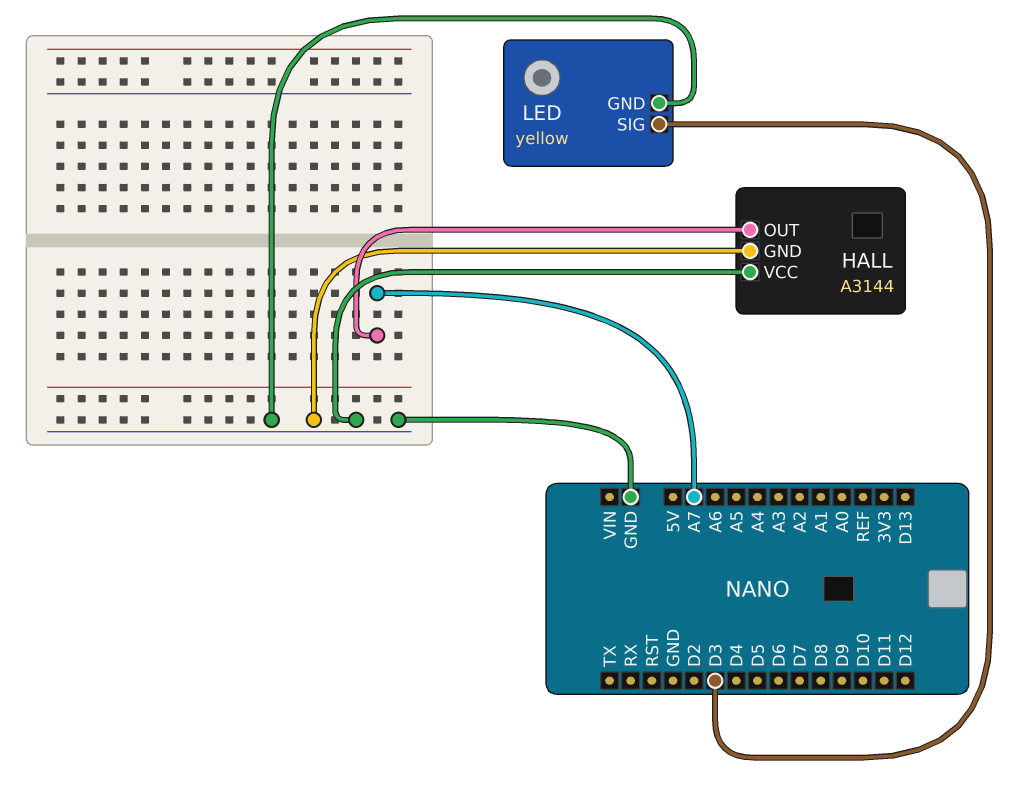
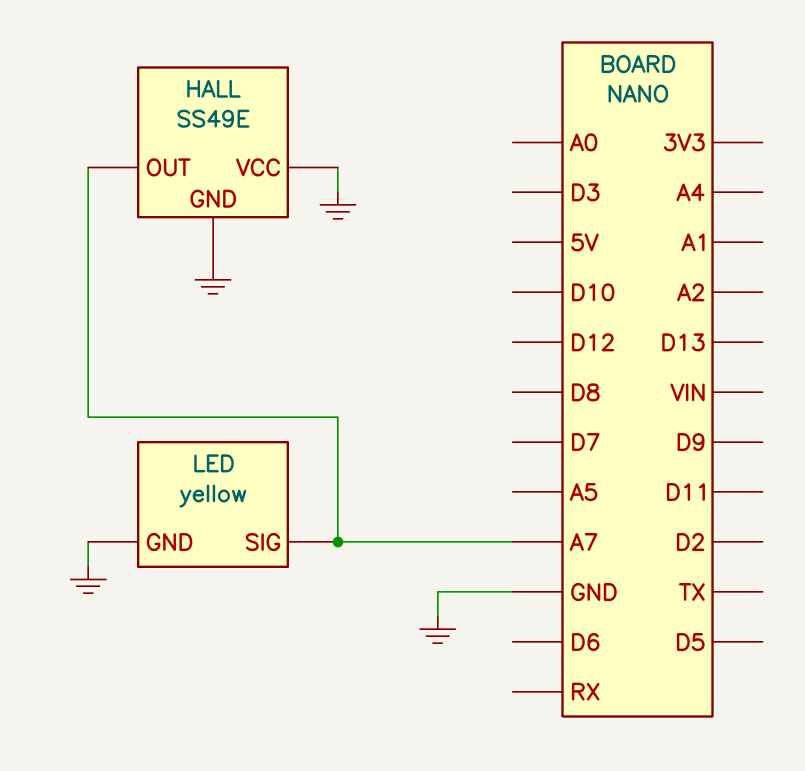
HALL: A3144 -> SS49E
LED pin SIG: D3 -> A7

